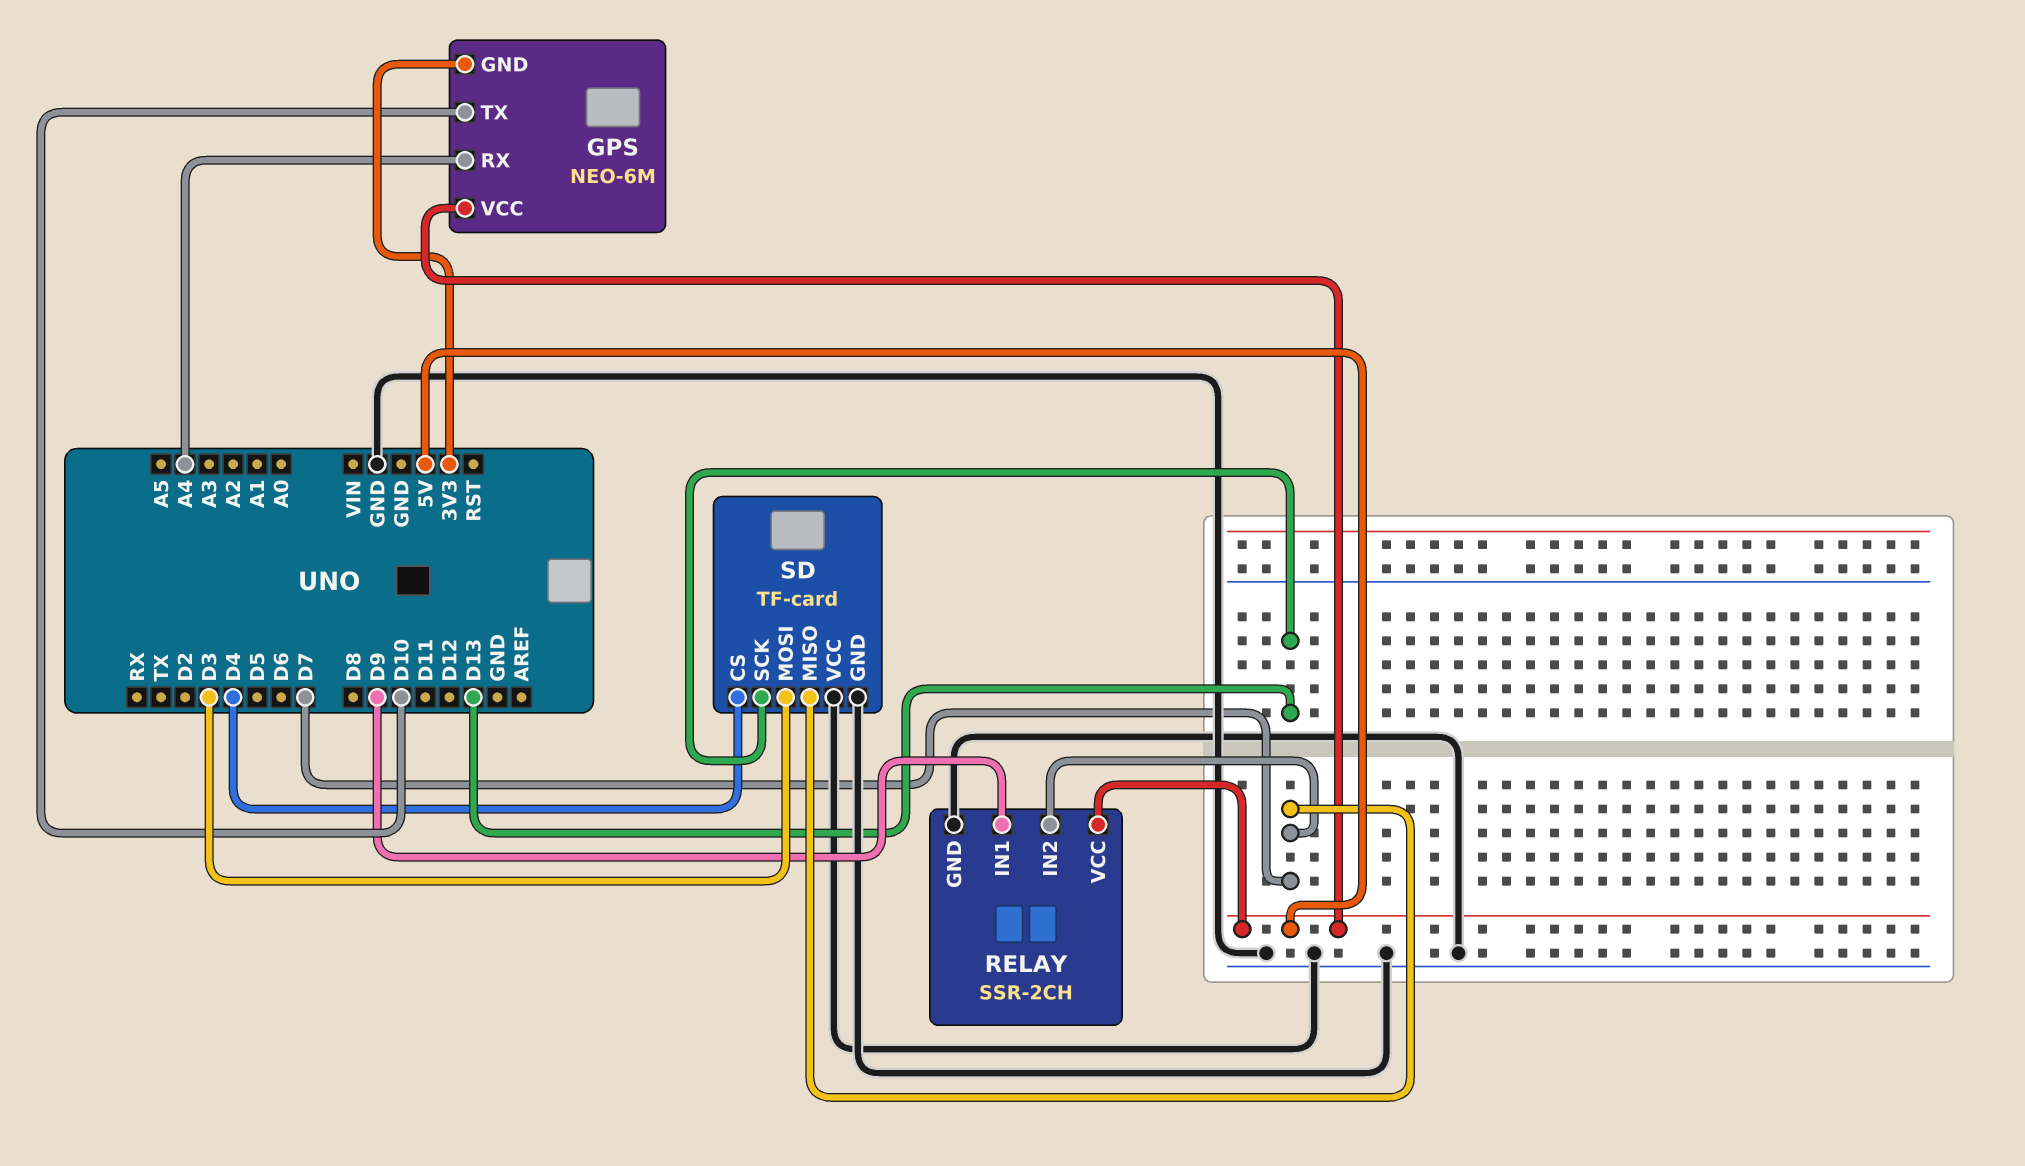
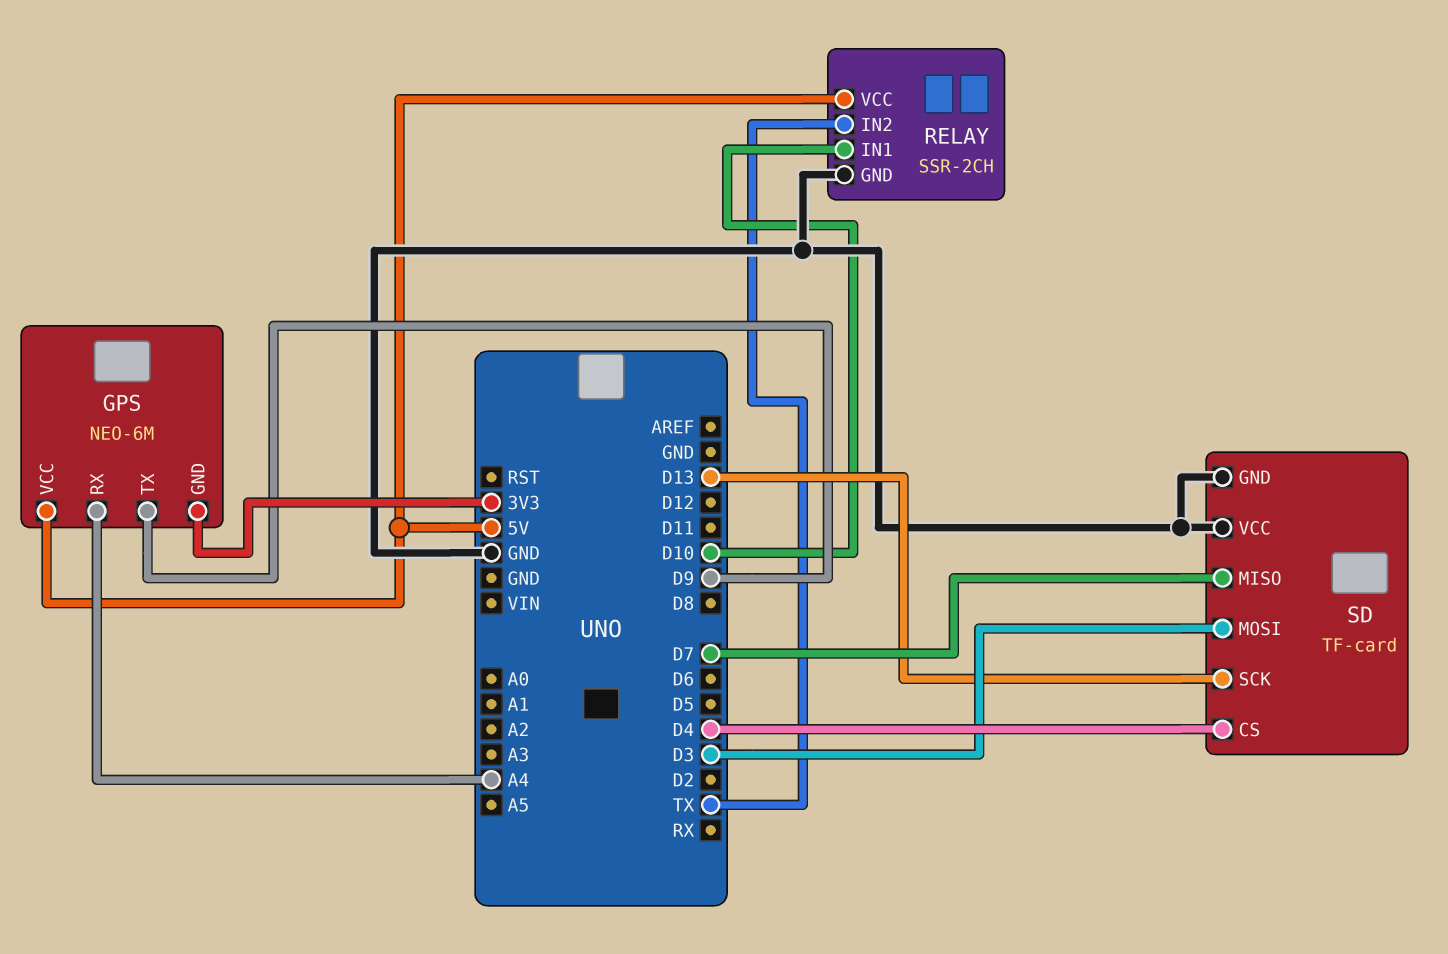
GPS pin TX: D10 -> D9
RELAY pin IN1: D9 -> D10
RELAY pin IN2: D7 -> TX

